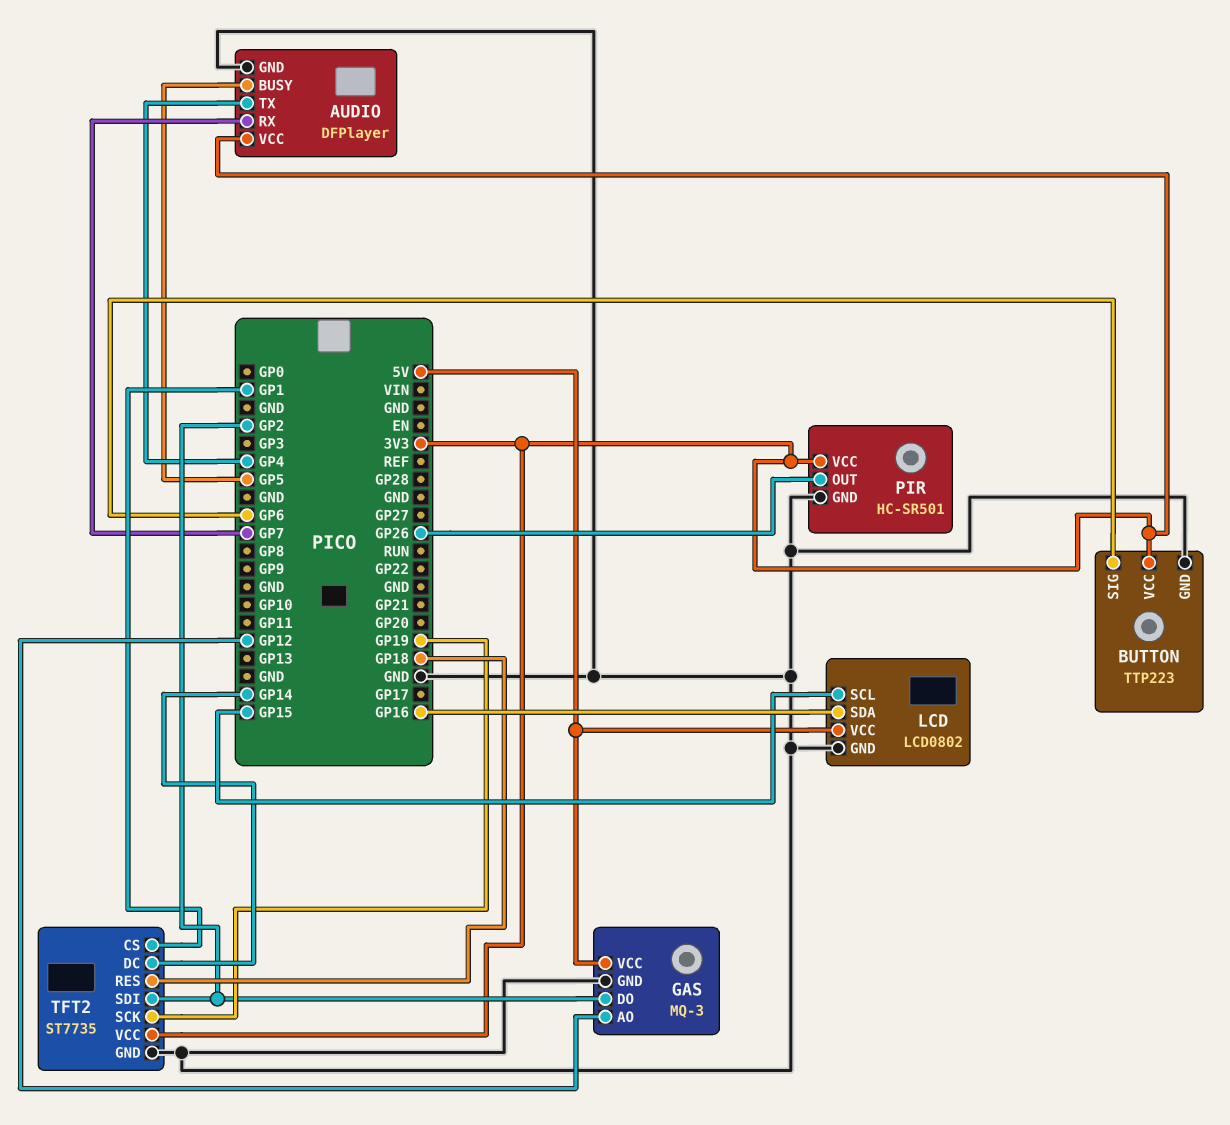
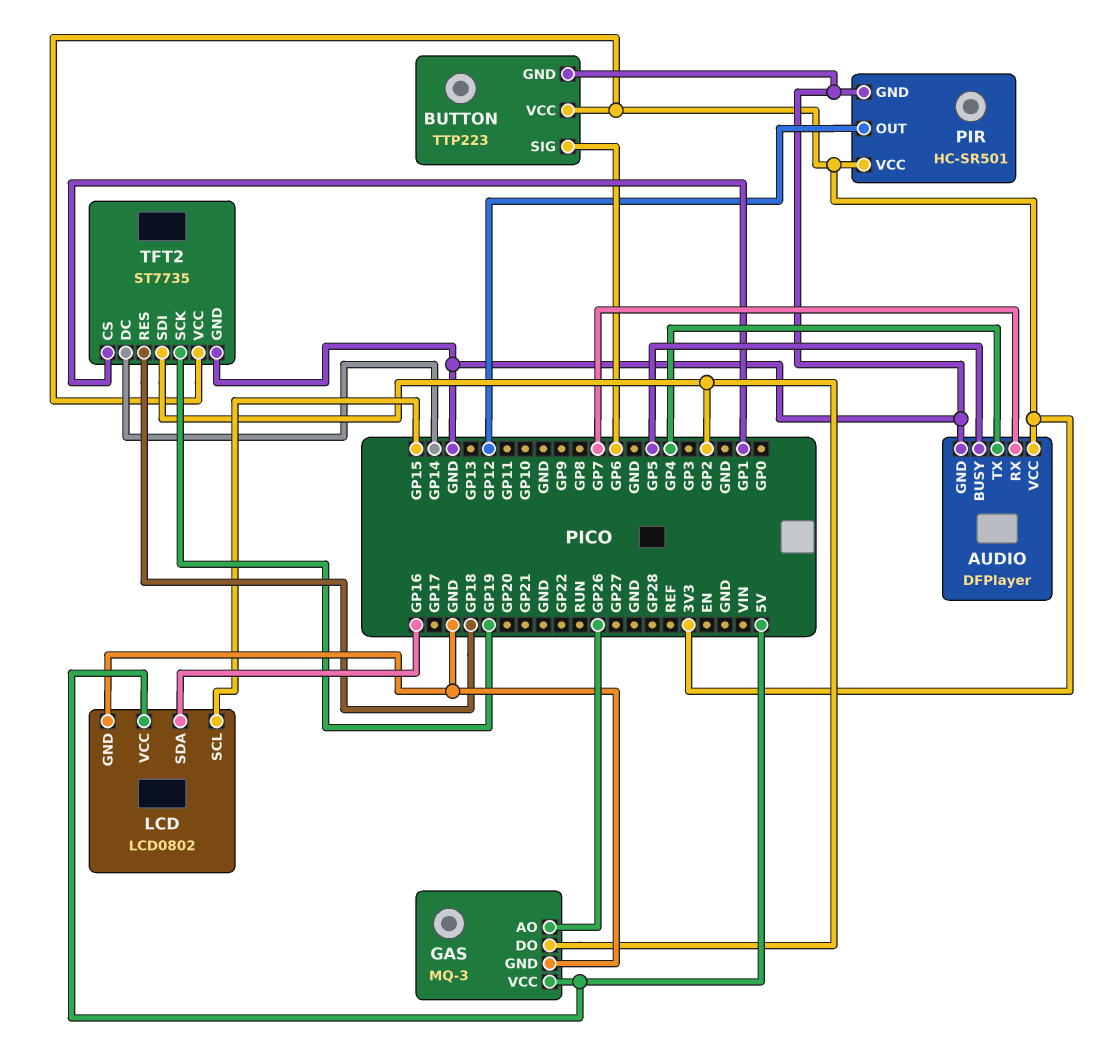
GAS pin AO: GP12 -> GP26
PIR pin OUT: GP26 -> GP12

